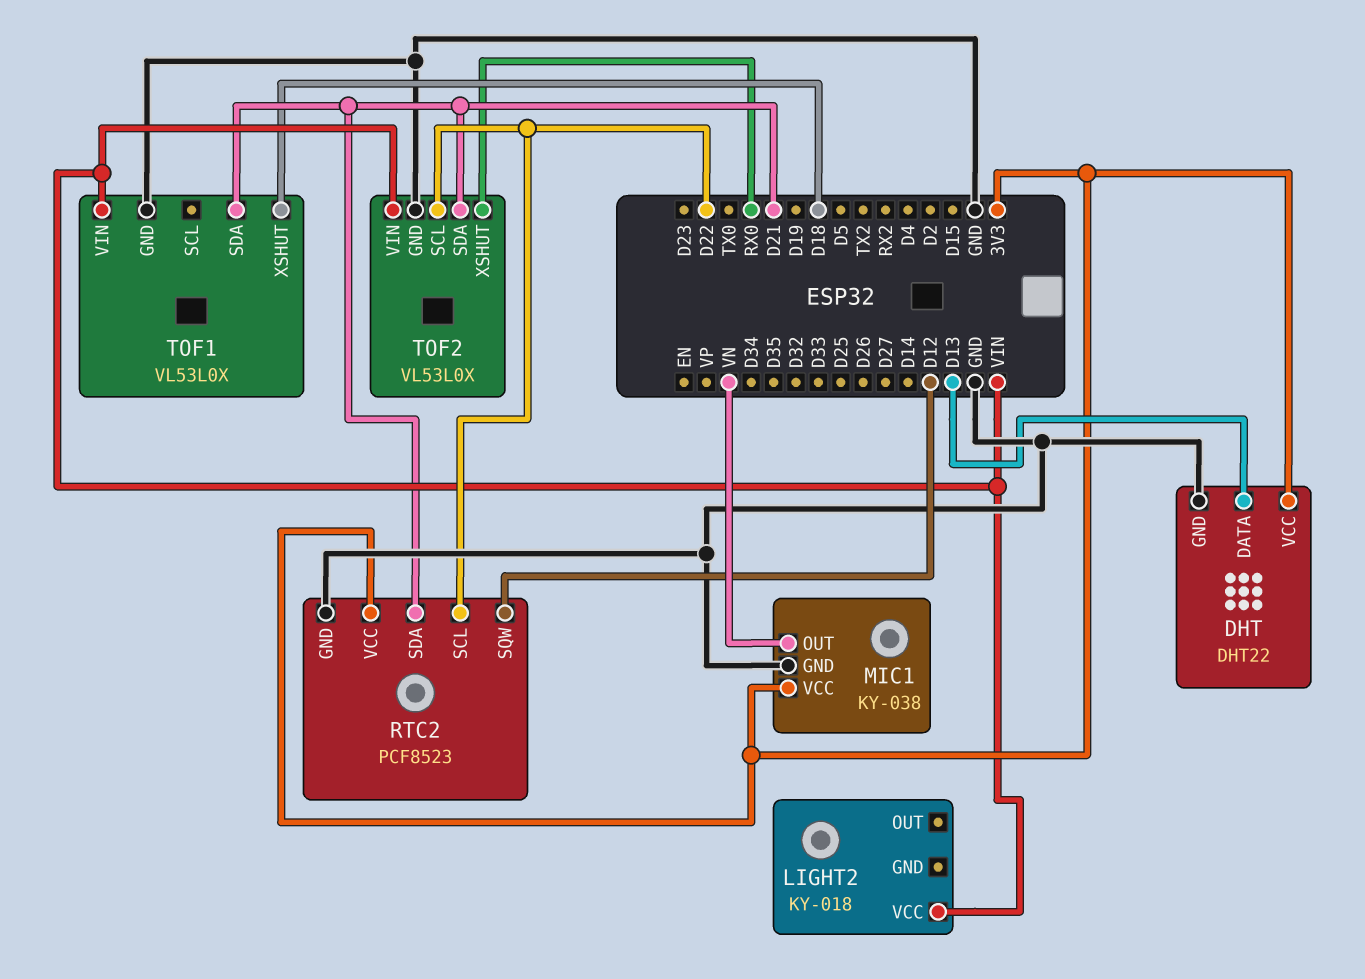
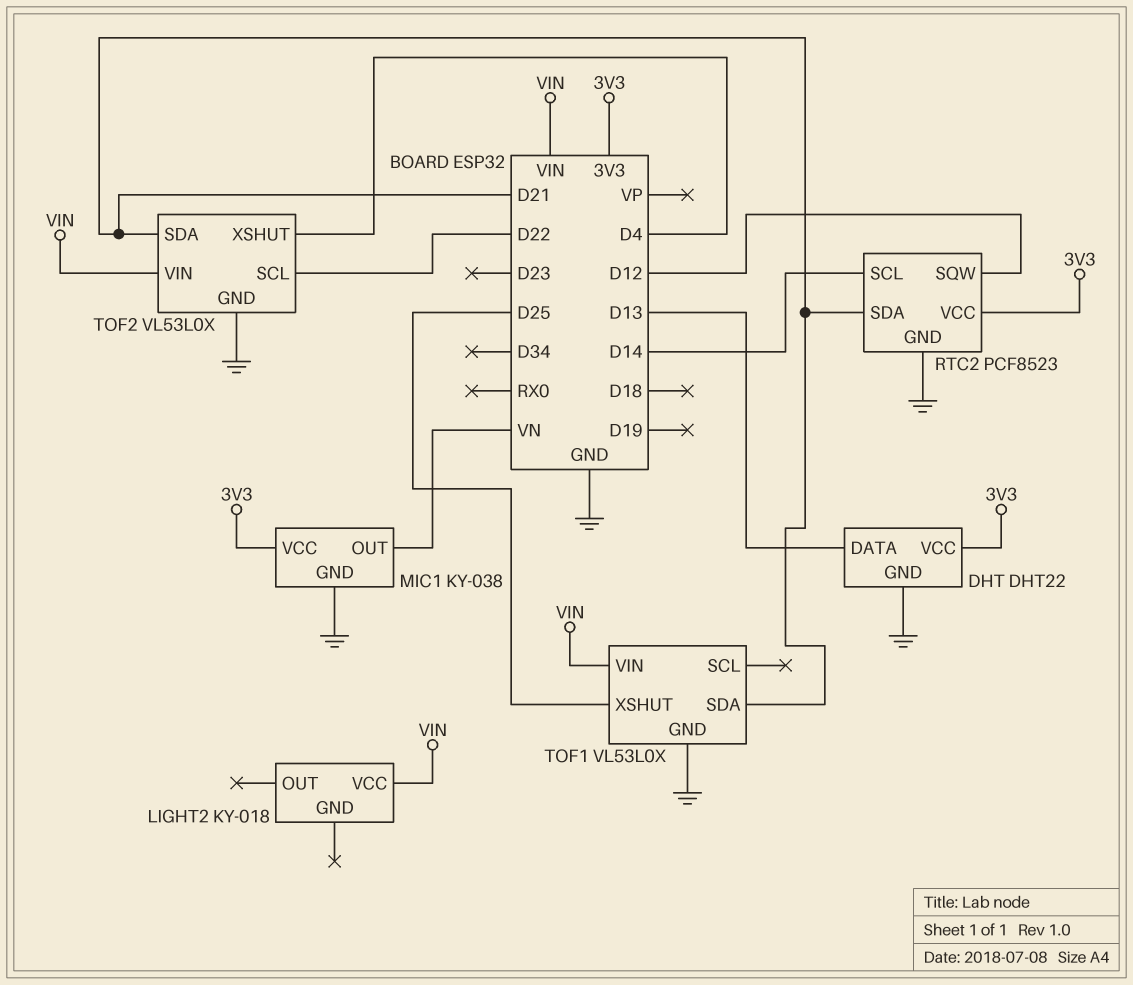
RTC2 pin SCL: D22 -> D14
TOF1 pin XSHUT: D18 -> D25
TOF2 pin XSHUT: RX0 -> D4

